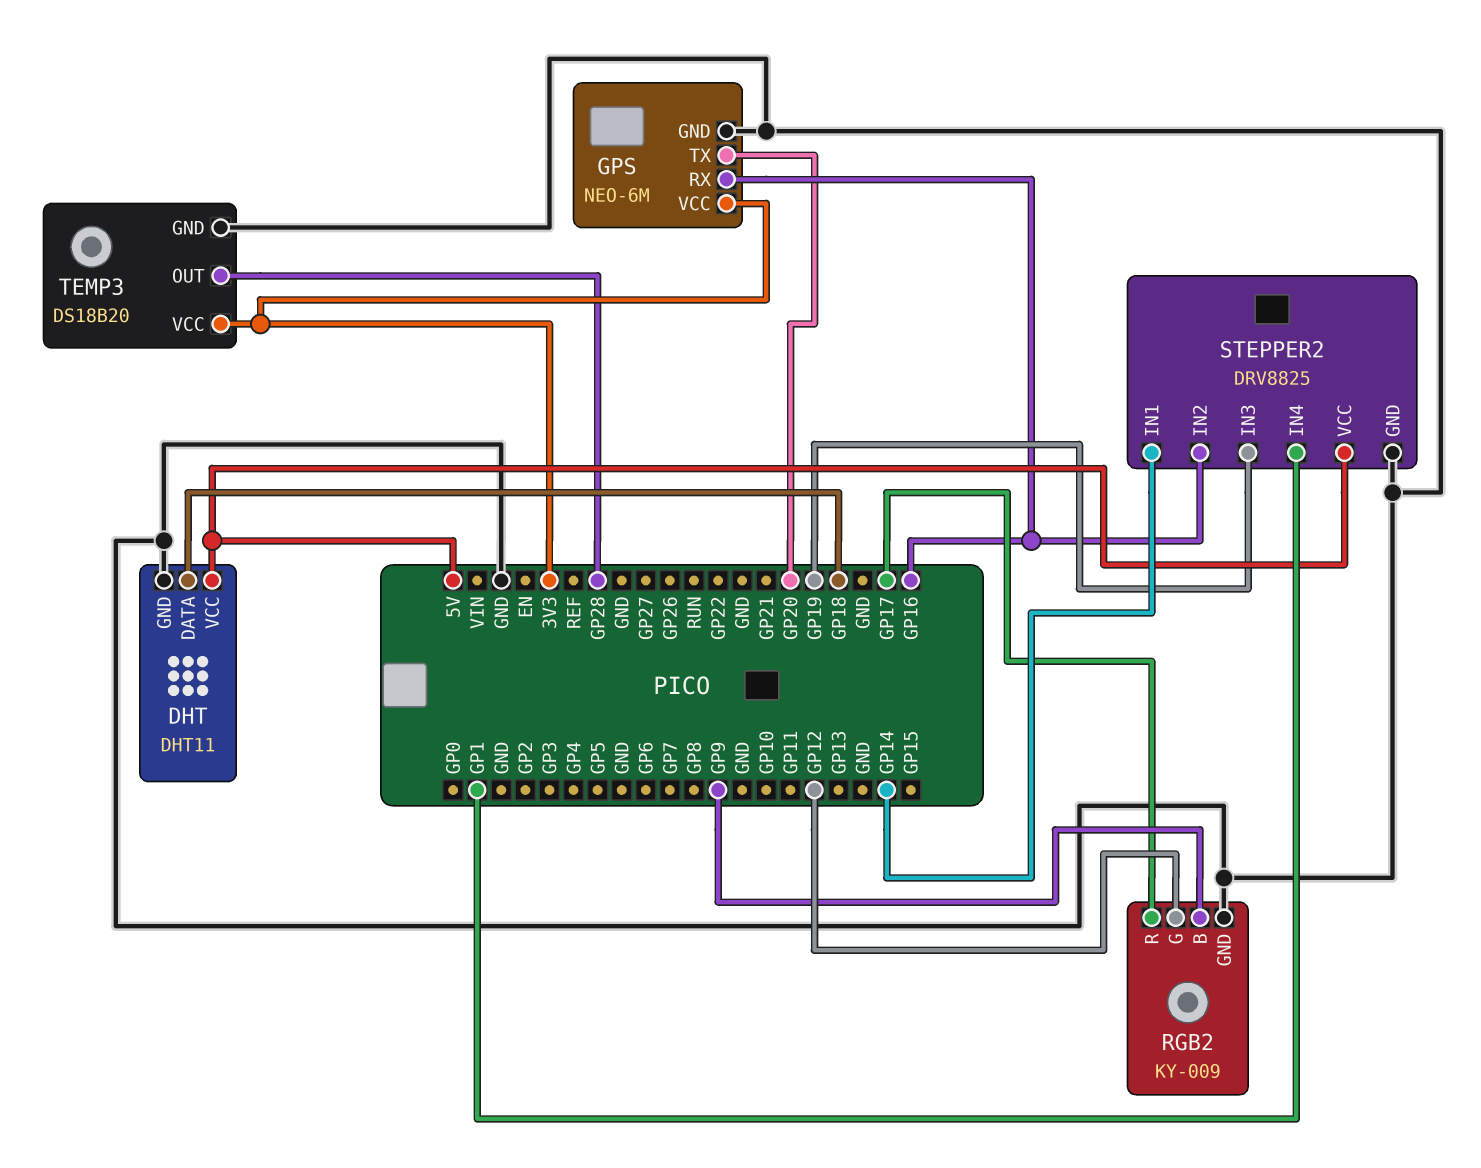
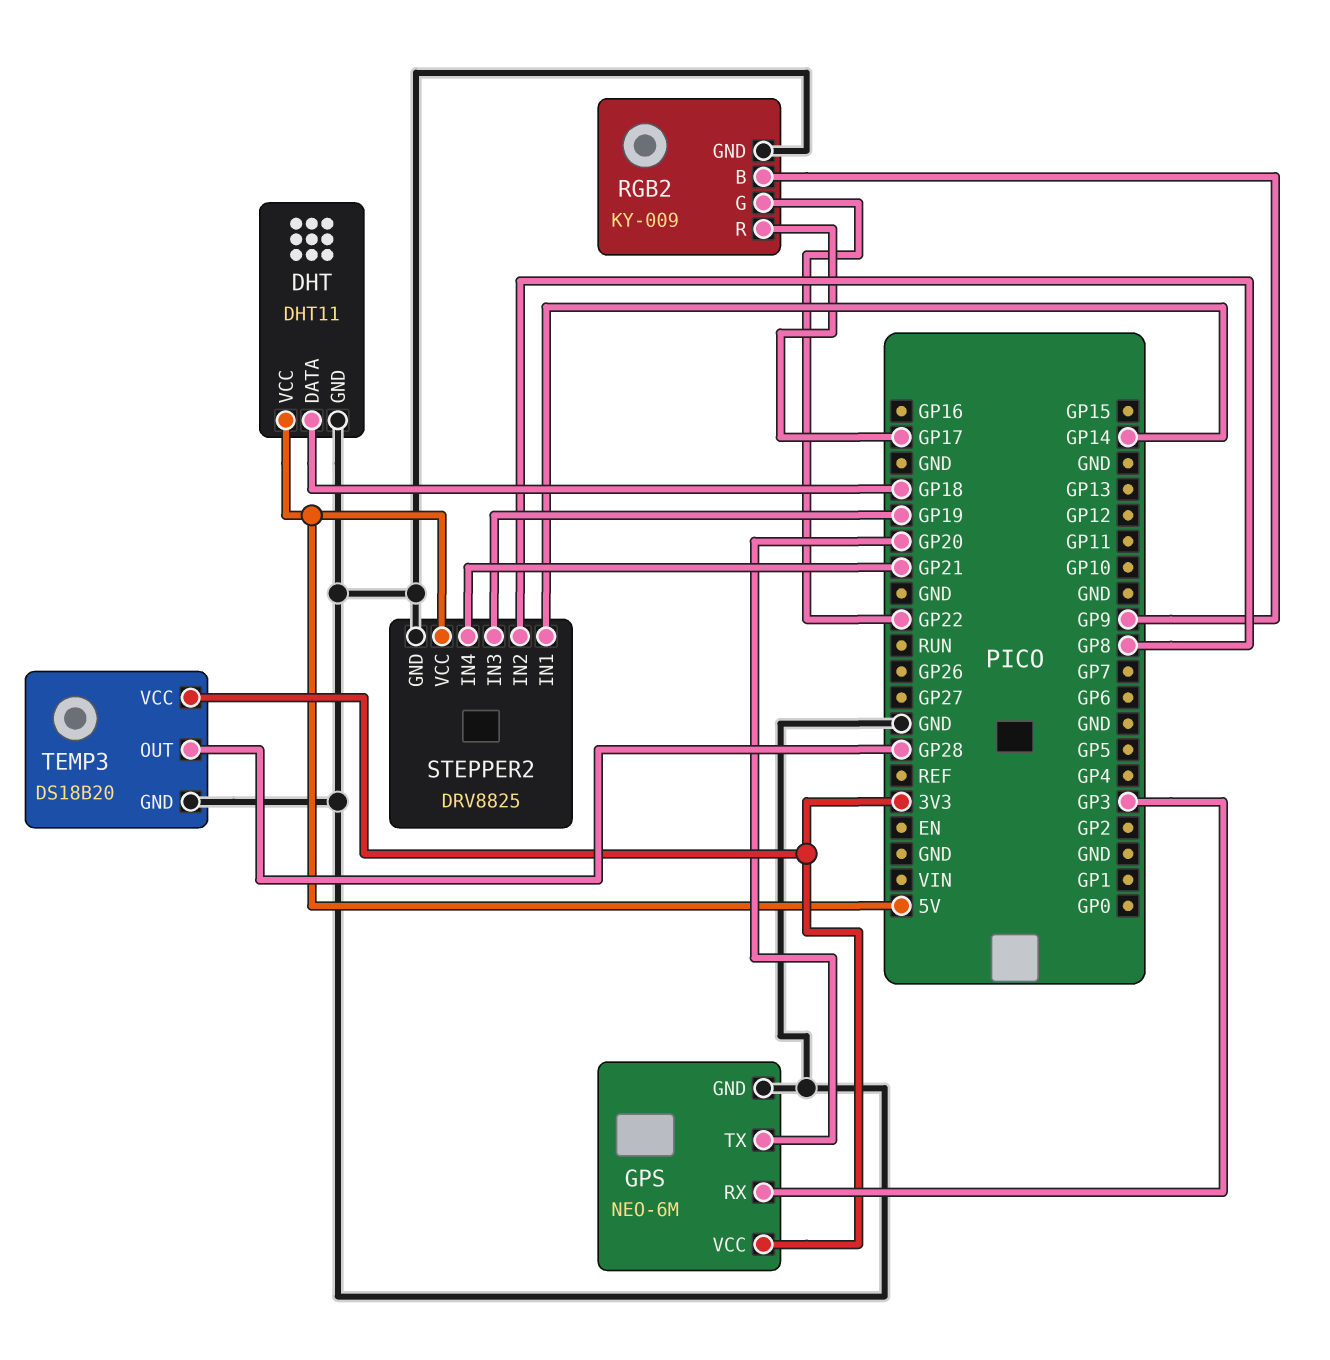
GPS pin RX: GP16 -> GP3
RGB2 pin G: GP12 -> GP22
STEPPER2 pin IN2: GP16 -> GP8
STEPPER2 pin IN4: GP1 -> GP21

